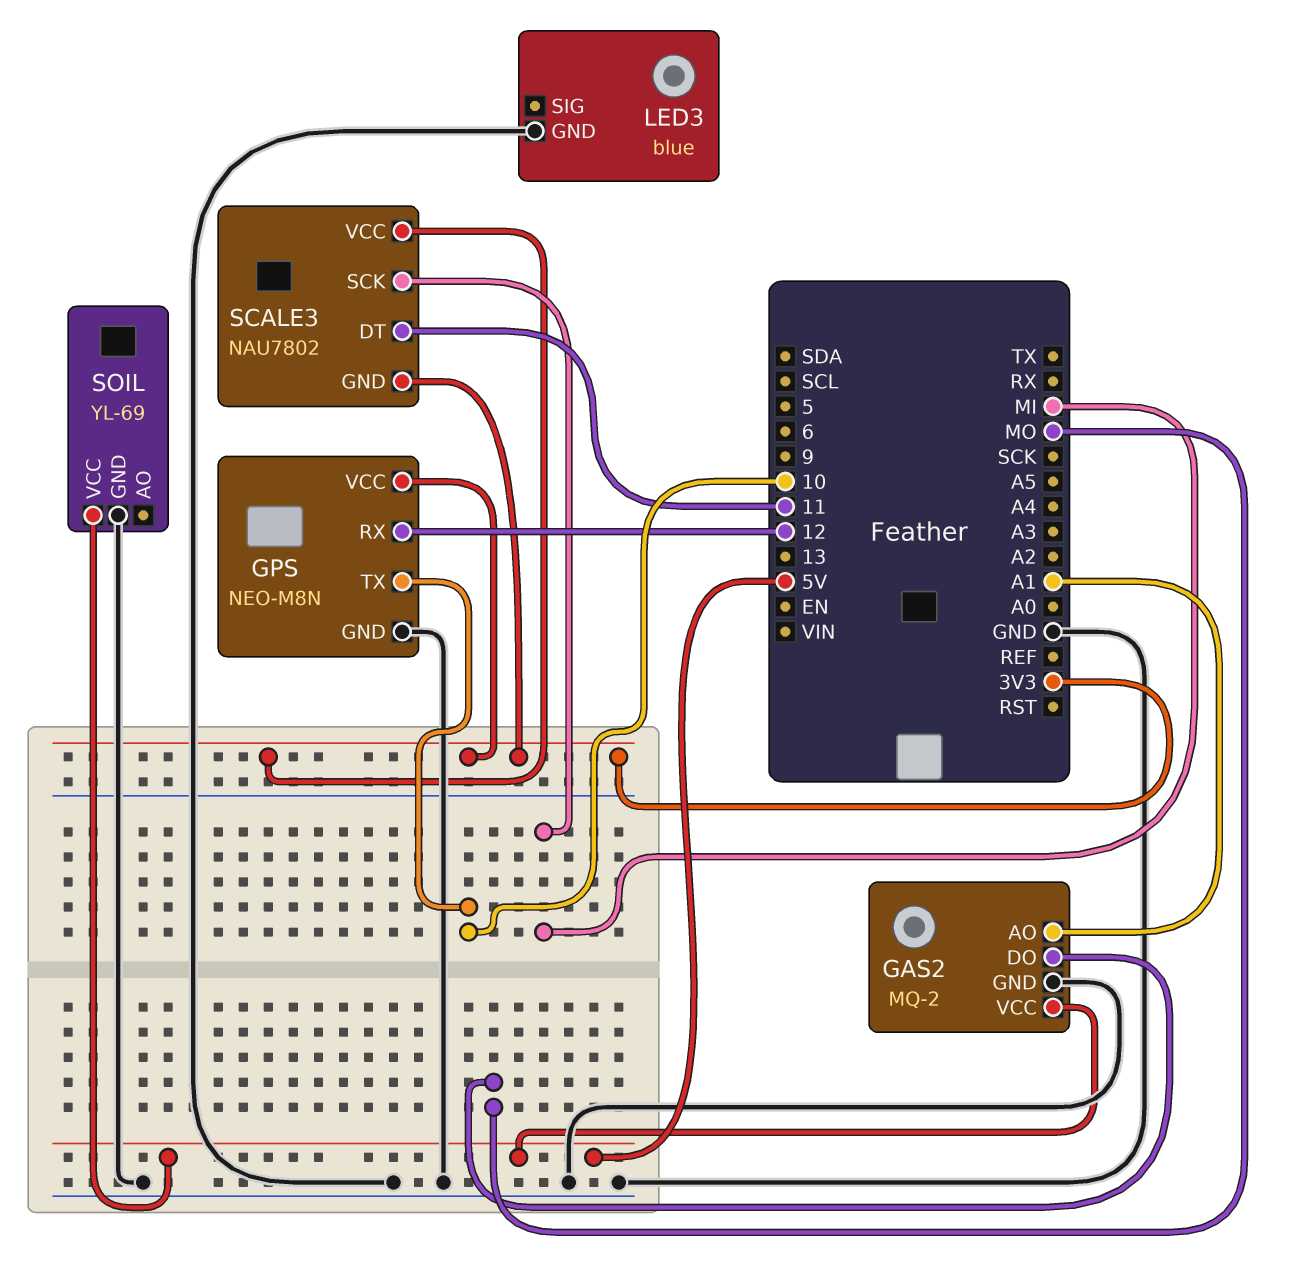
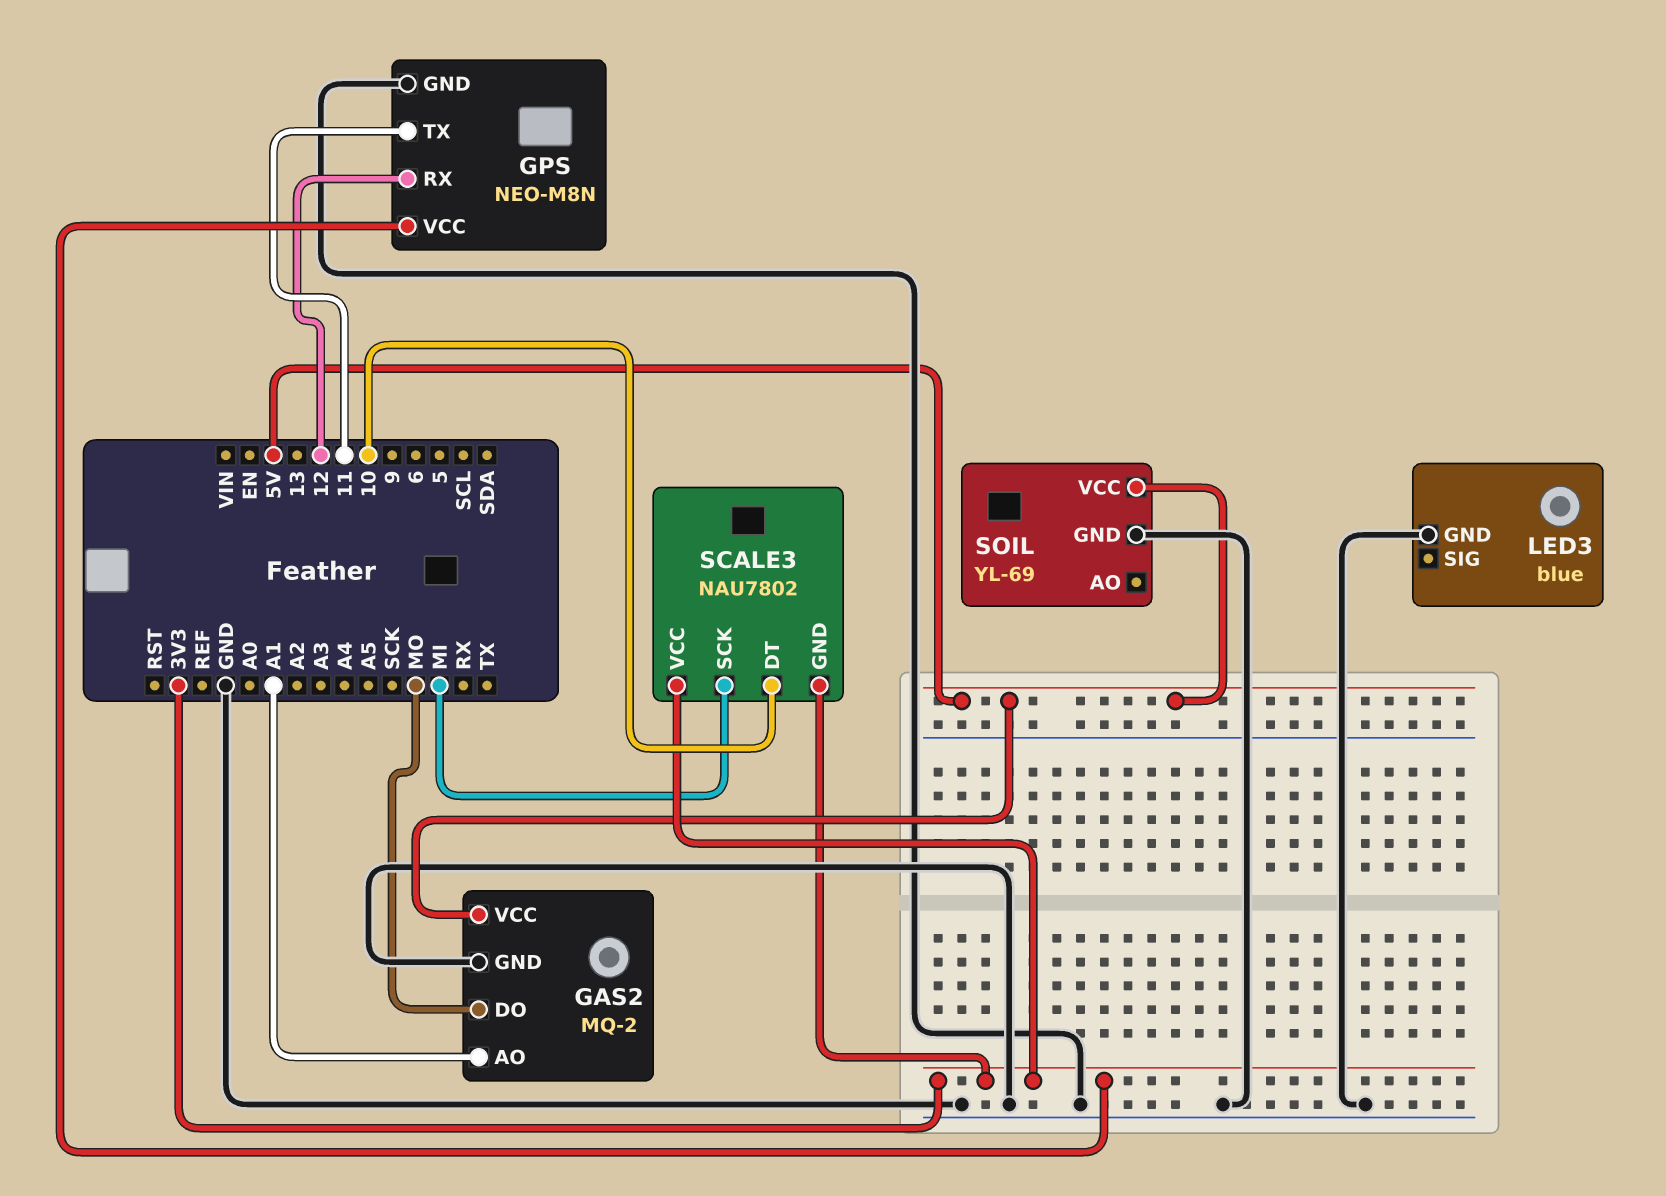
GPS pin TX: 10 -> 11
SCALE3 pin DT: 11 -> 10

